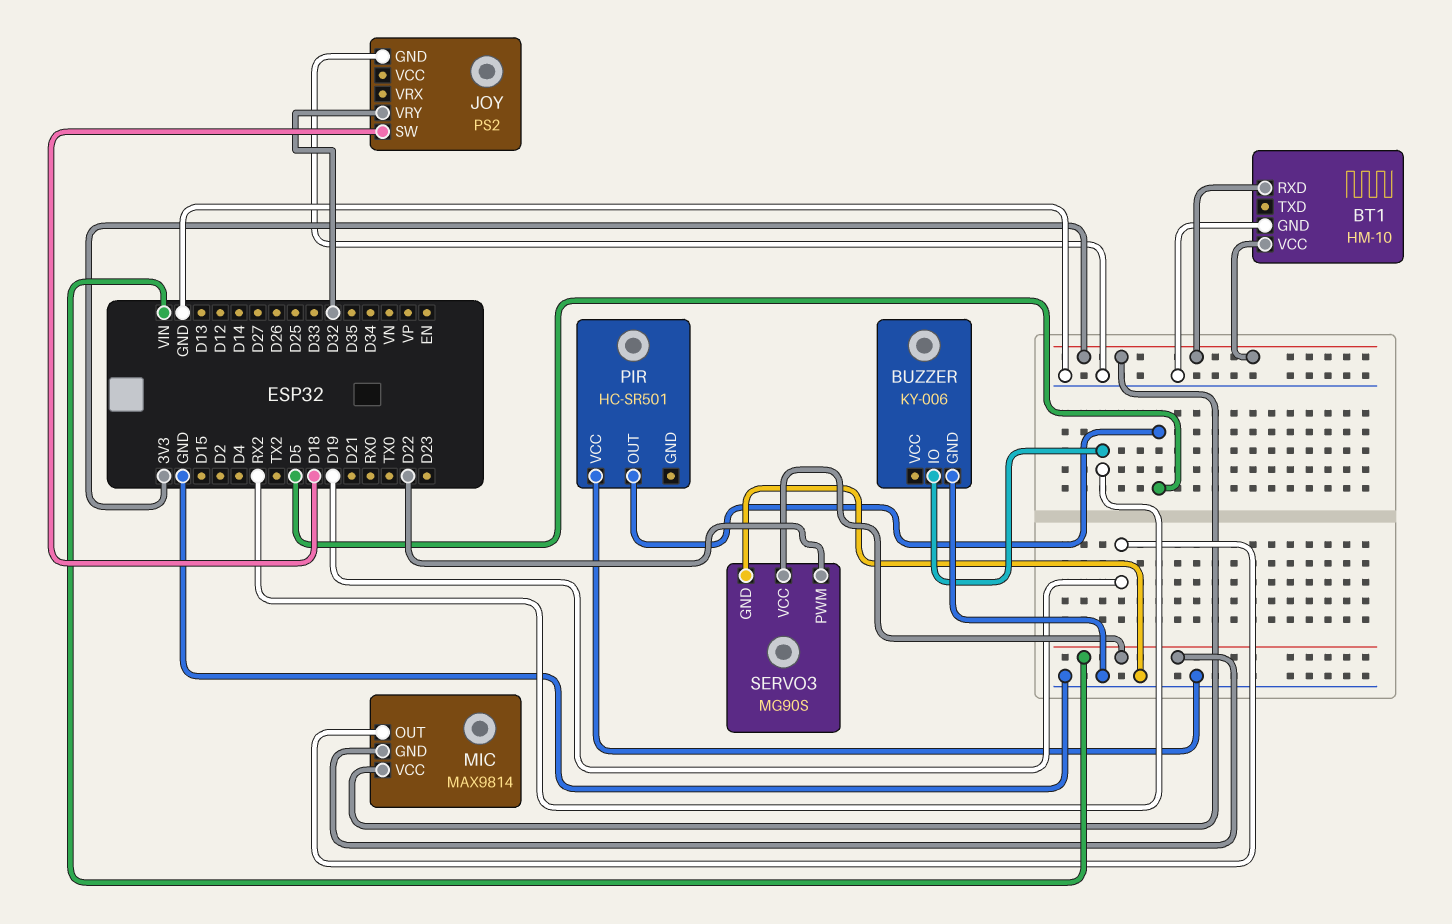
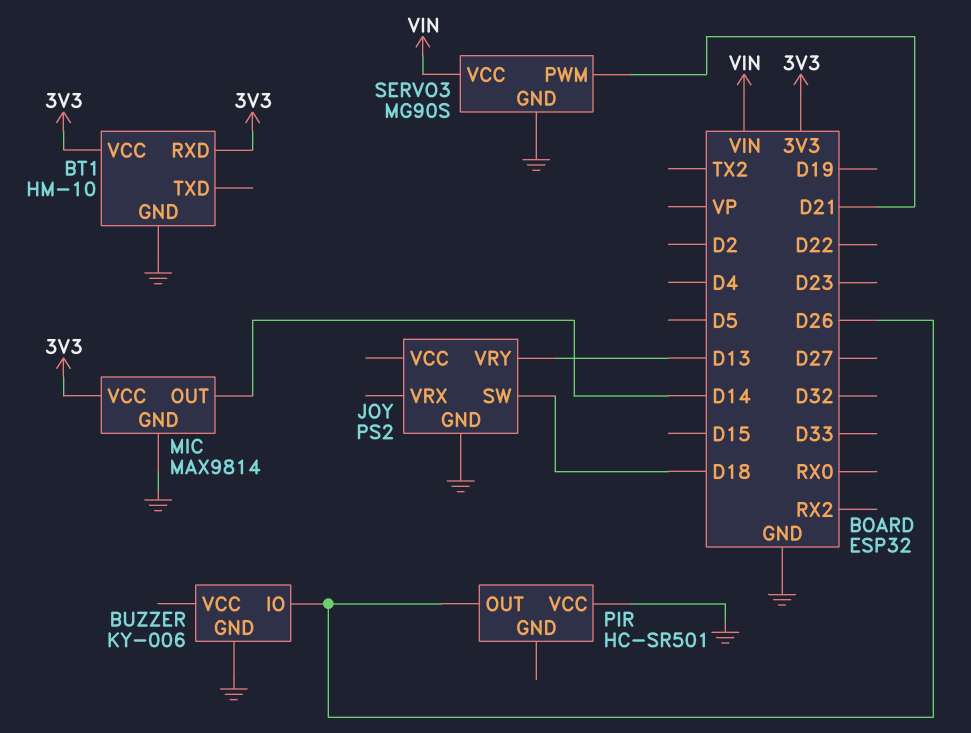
BUZZER pin IO: RX2 -> D26
JOY pin VRY: D32 -> D13
MIC pin GND: VIN -> GND
MIC pin OUT: D19 -> D14
PIR pin OUT: D5 -> D26
SERVO3 pin PWM: D22 -> D21

